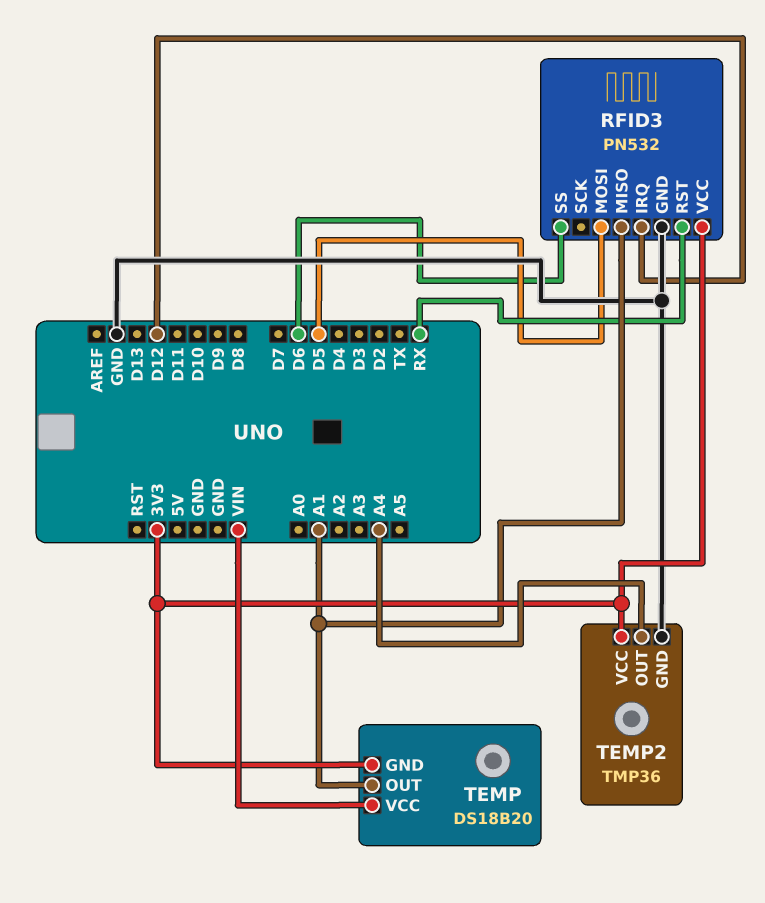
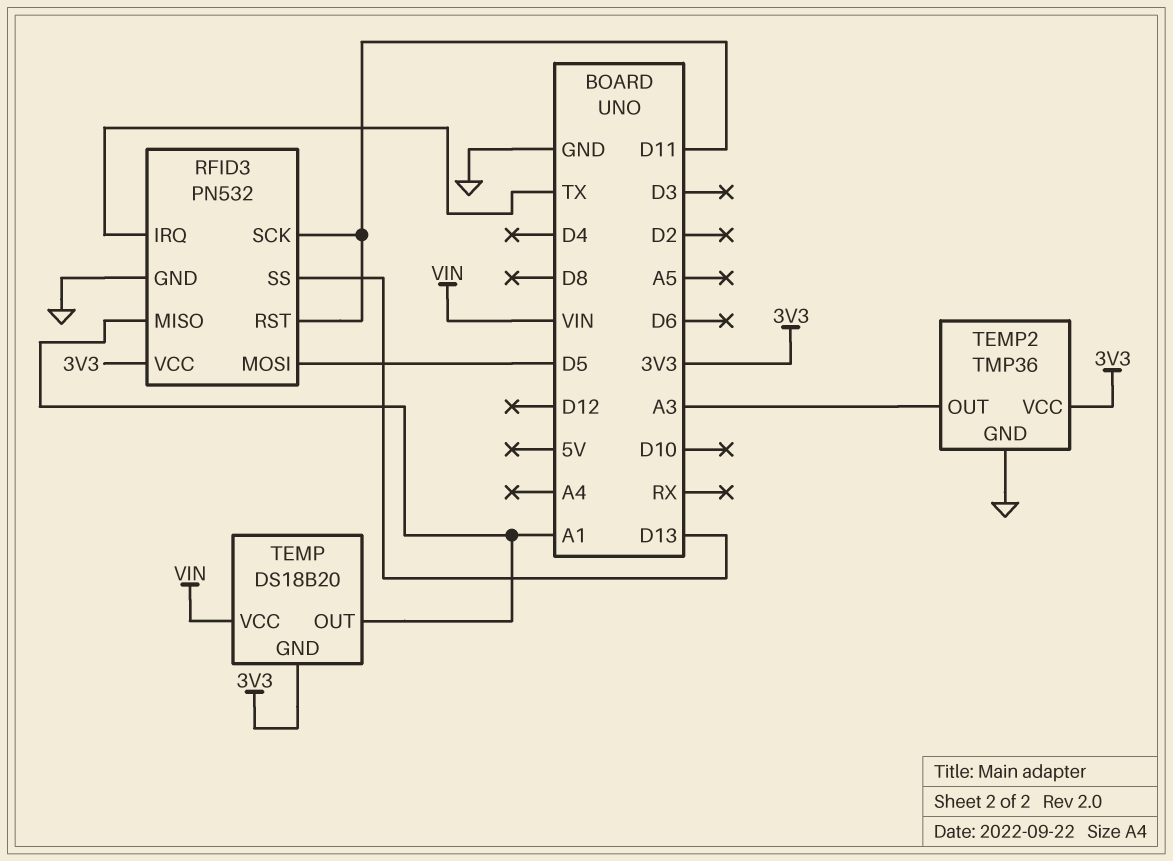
RFID3 pin IRQ: D12 -> TX
RFID3 pin RST: RX -> D11
RFID3 pin SCK: none -> D11
RFID3 pin SS: D6 -> D13
TEMP2 pin OUT: A4 -> A3

